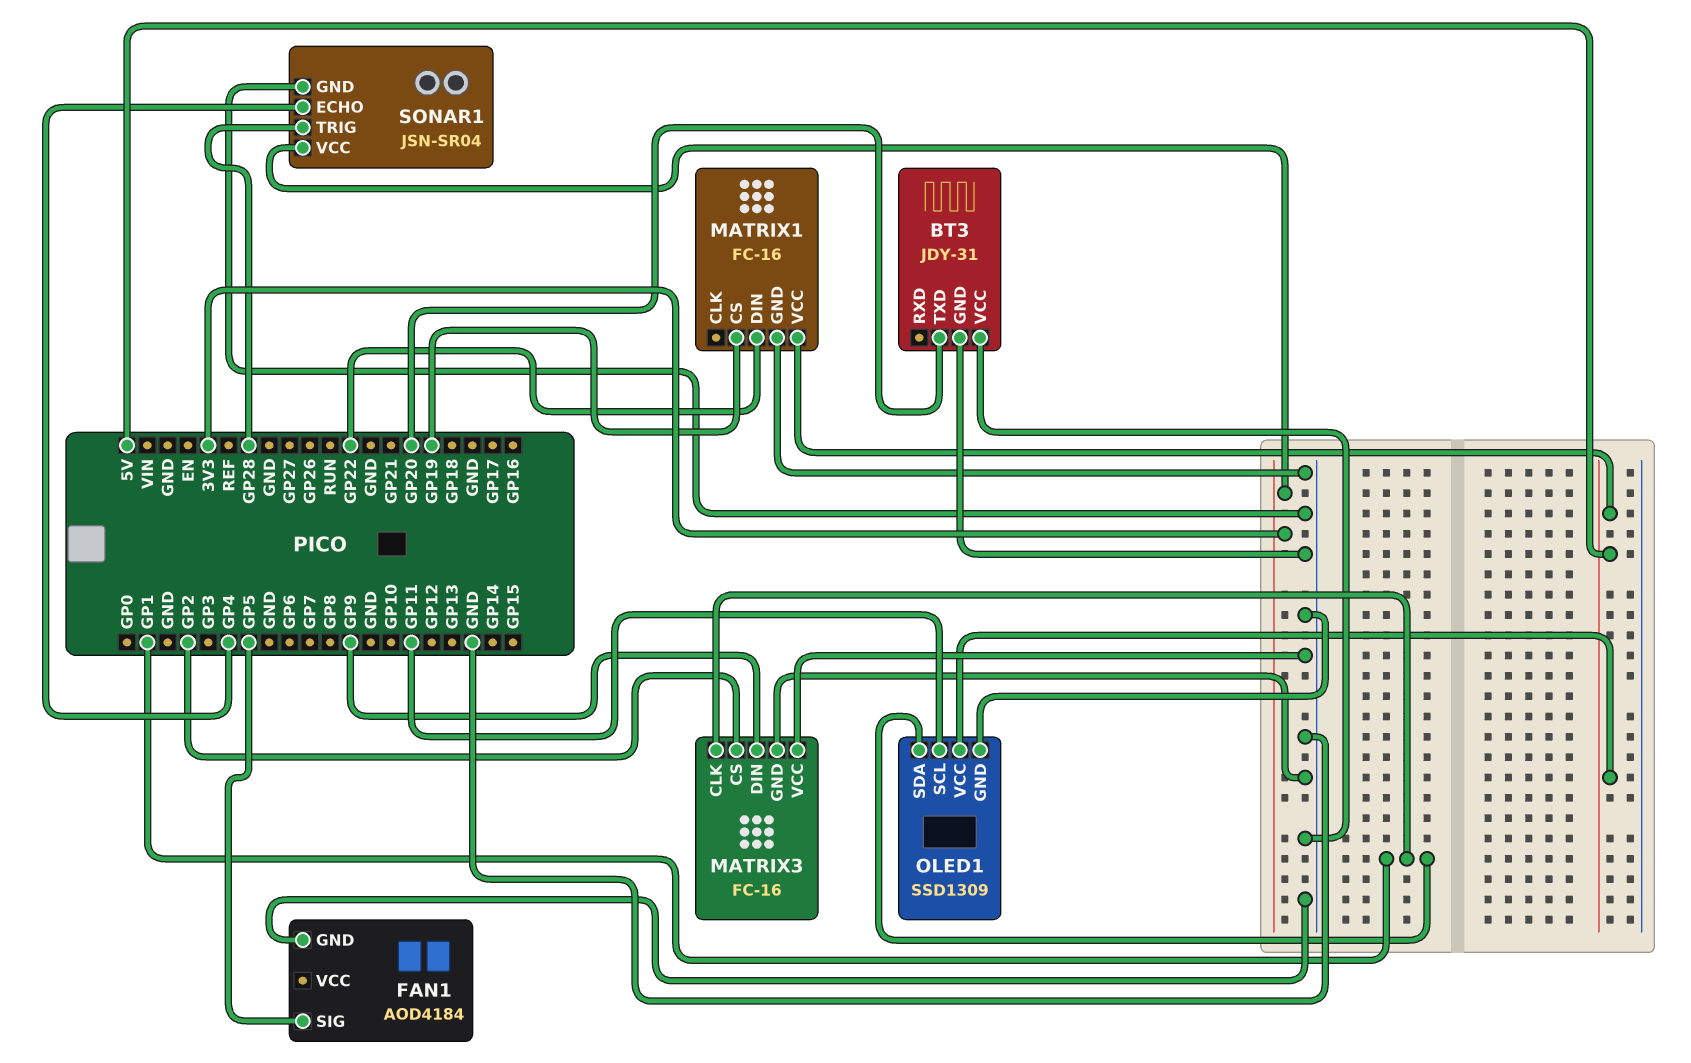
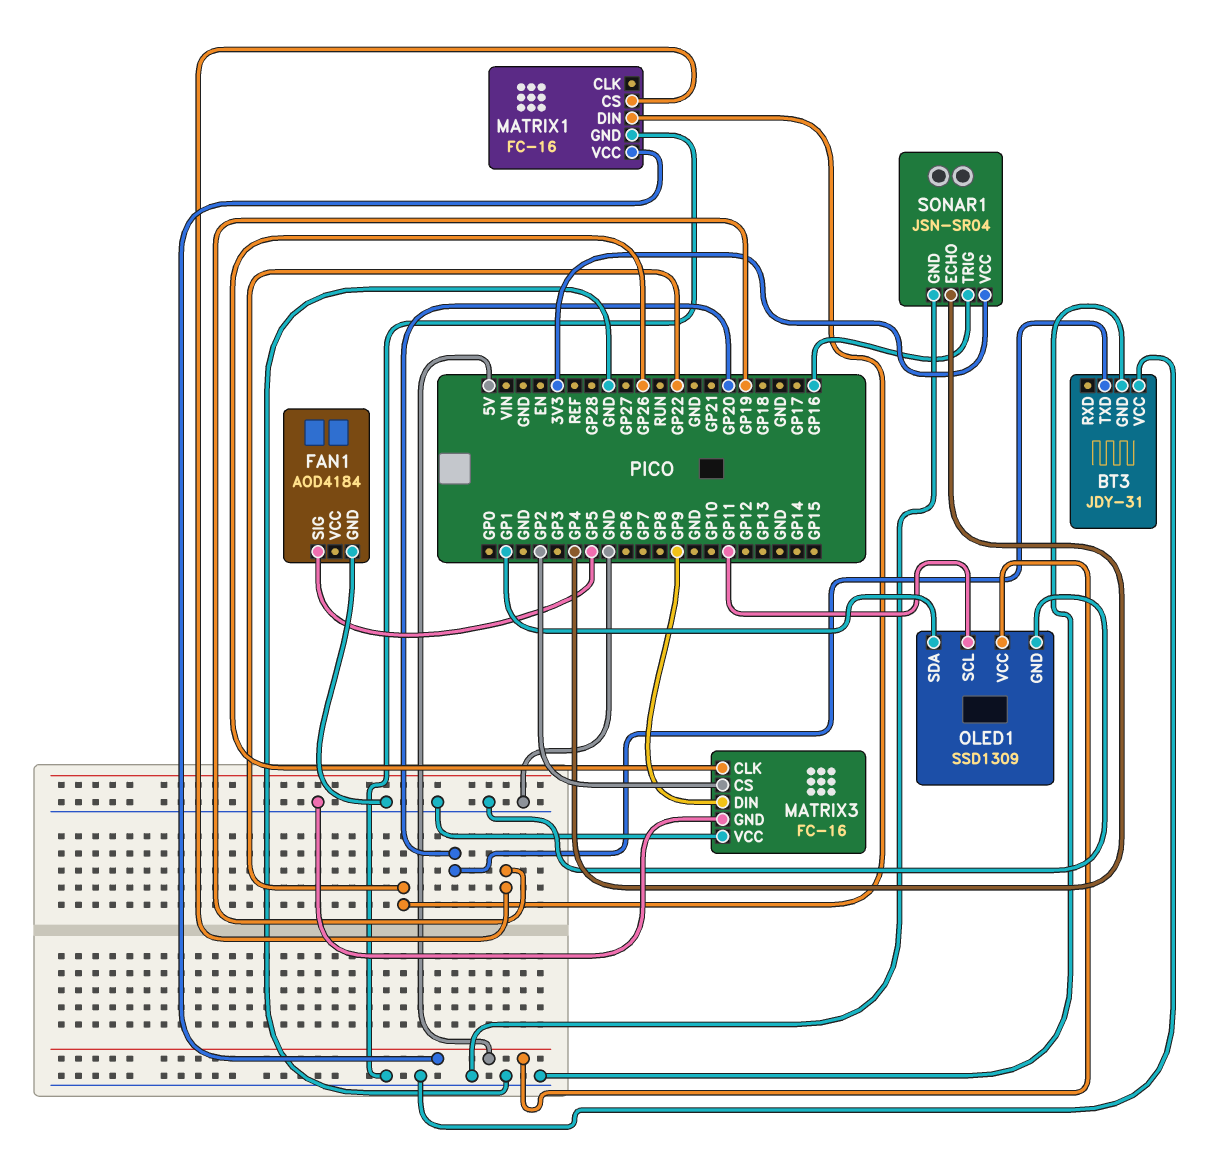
MATRIX3 pin CLK: GP1 -> GP26
SONAR1 pin TRIG: GP28 -> GP16

